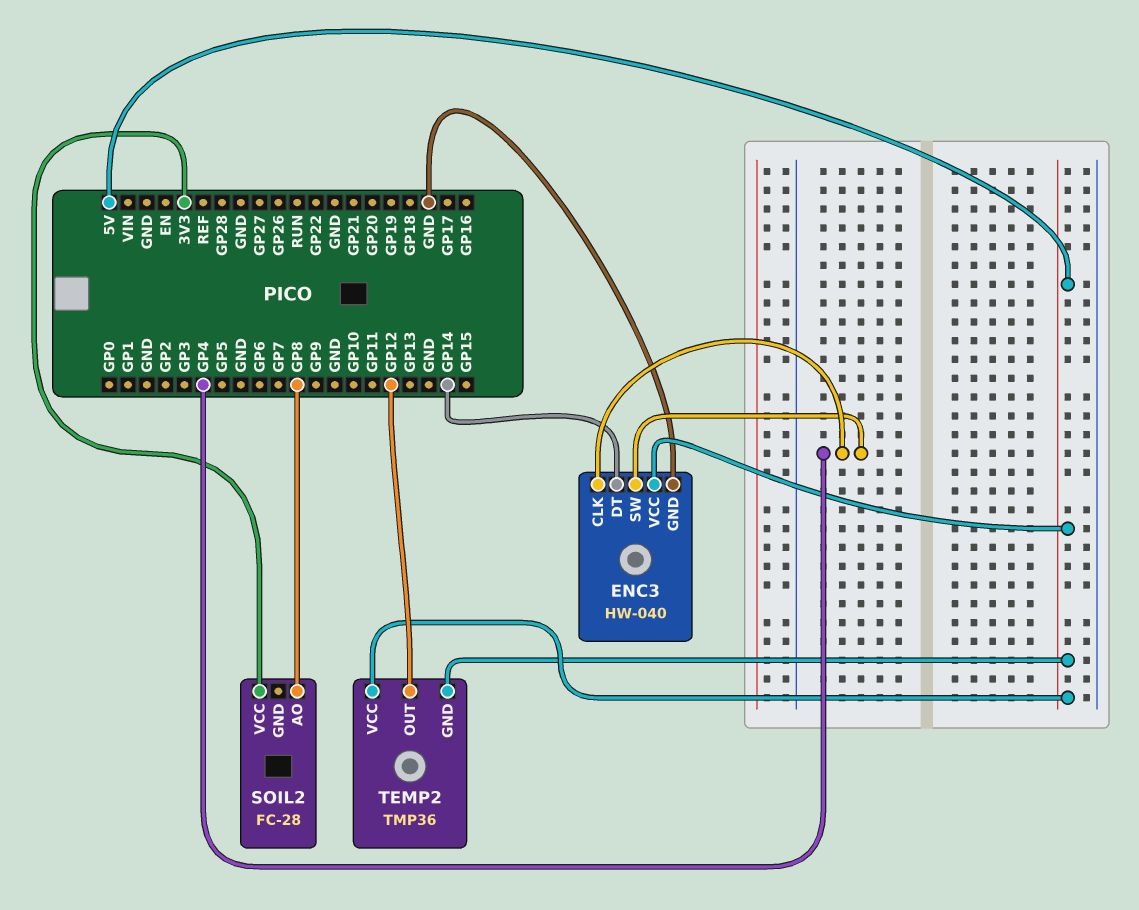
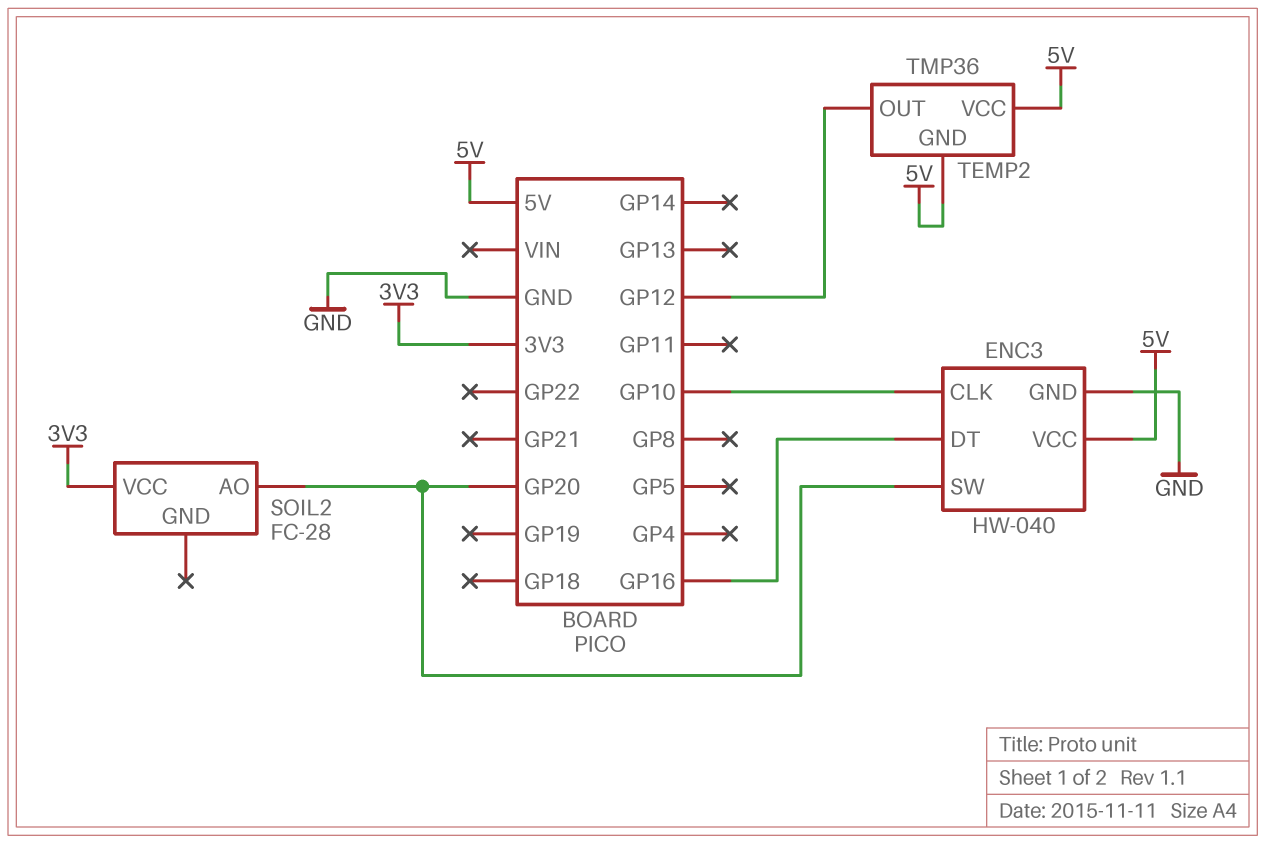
ENC3 pin CLK: GP4 -> GP10
ENC3 pin DT: GP14 -> GP16
ENC3 pin SW: GP4 -> GP20
SOIL2 pin AO: GP8 -> GP20

